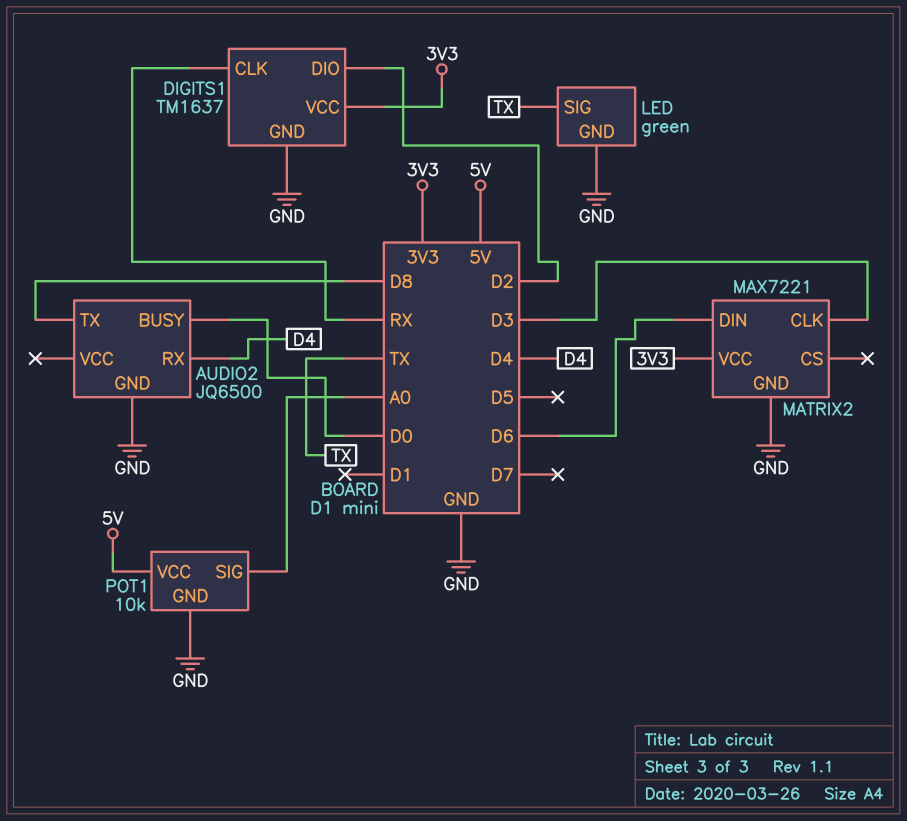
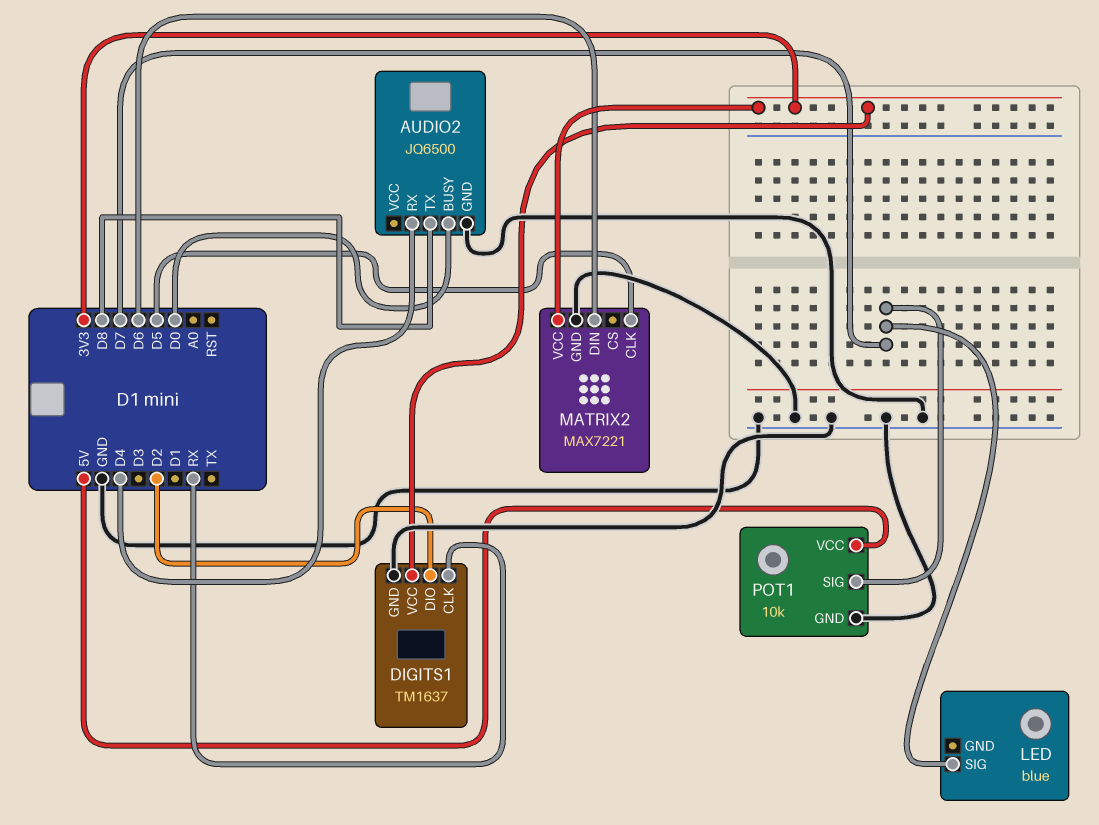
LED: green -> blue
LED pin GND: GND -> none
LED pin SIG: TX -> D7
MATRIX2 pin CLK: D3 -> D5
POT1 pin SIG: A0 -> D7

